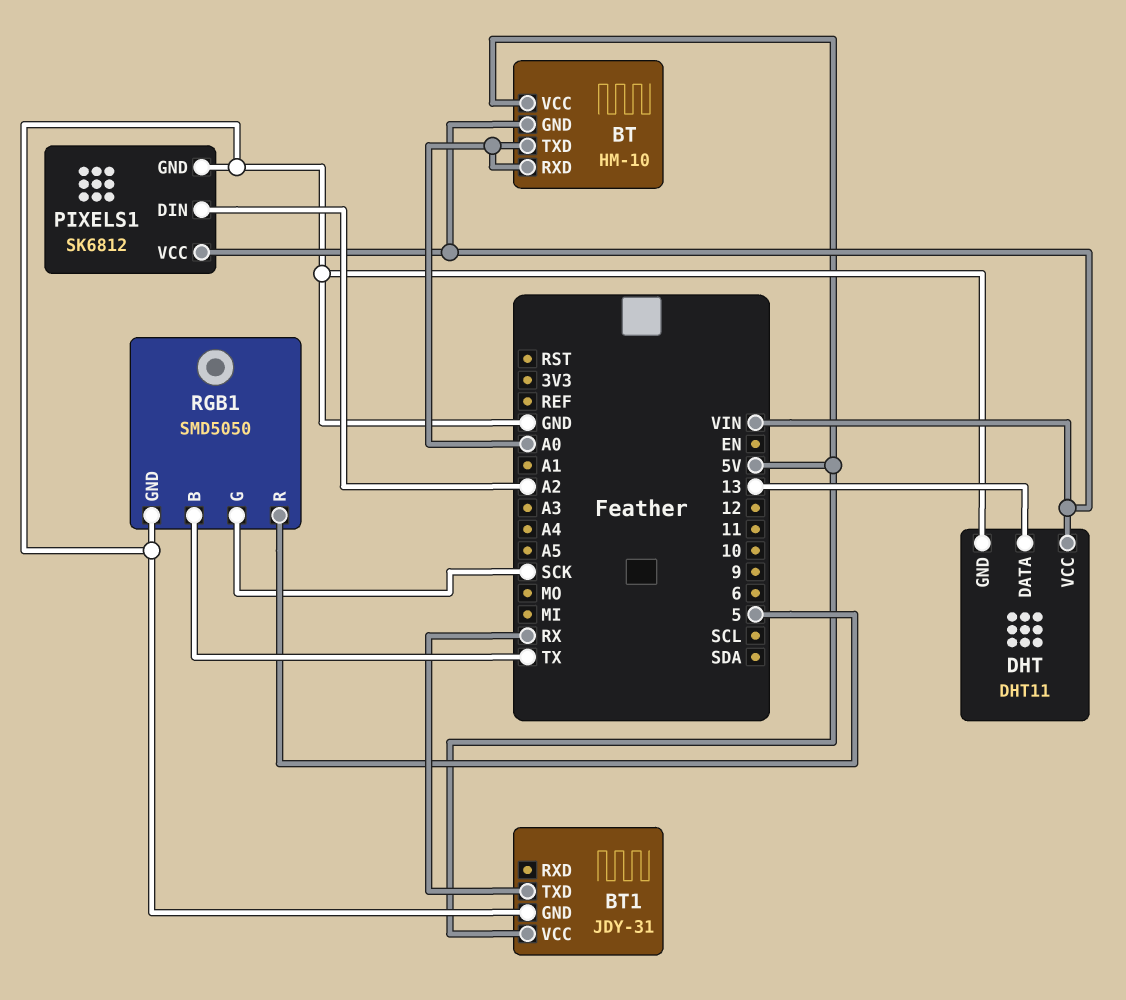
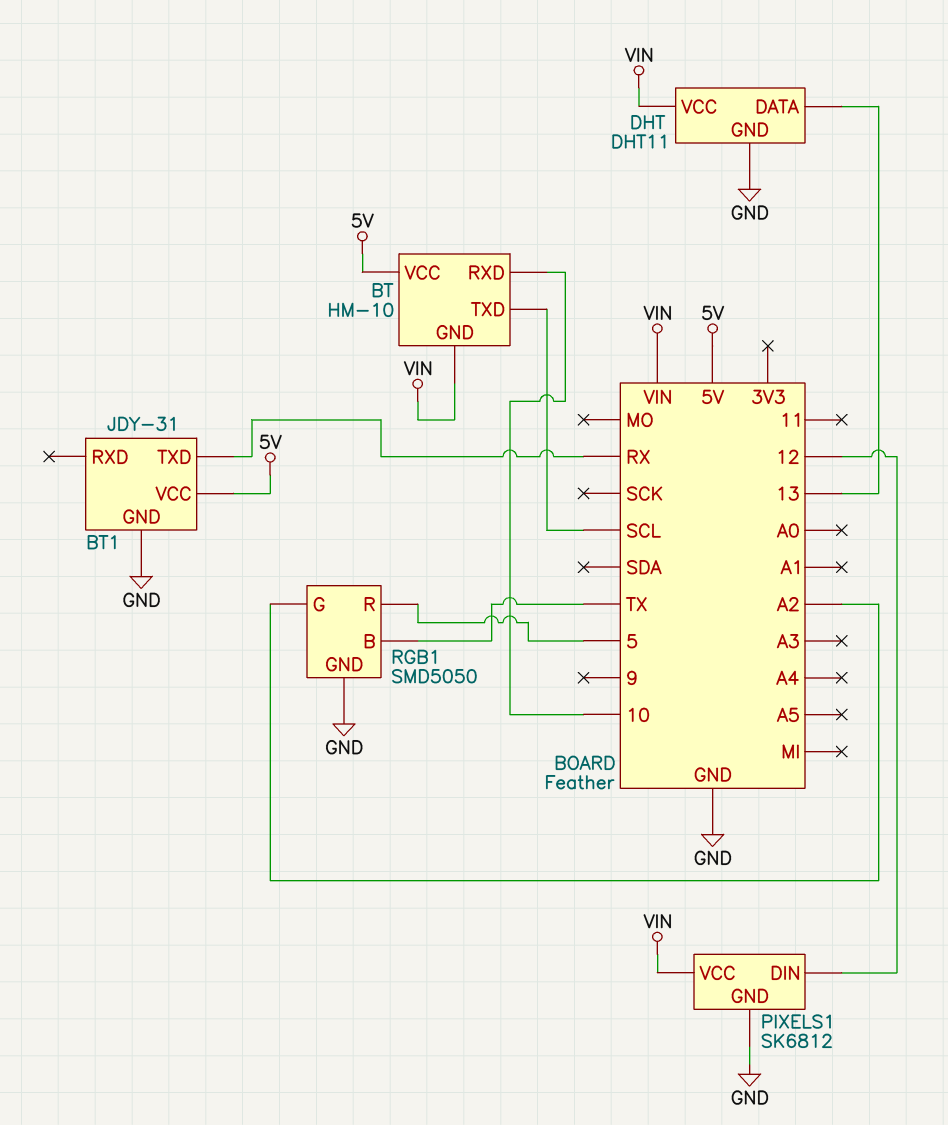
BT pin RXD: A0 -> 10
BT pin TXD: A0 -> SCL
PIXELS1 pin DIN: A2 -> 12
RGB1 pin G: SCK -> A2

